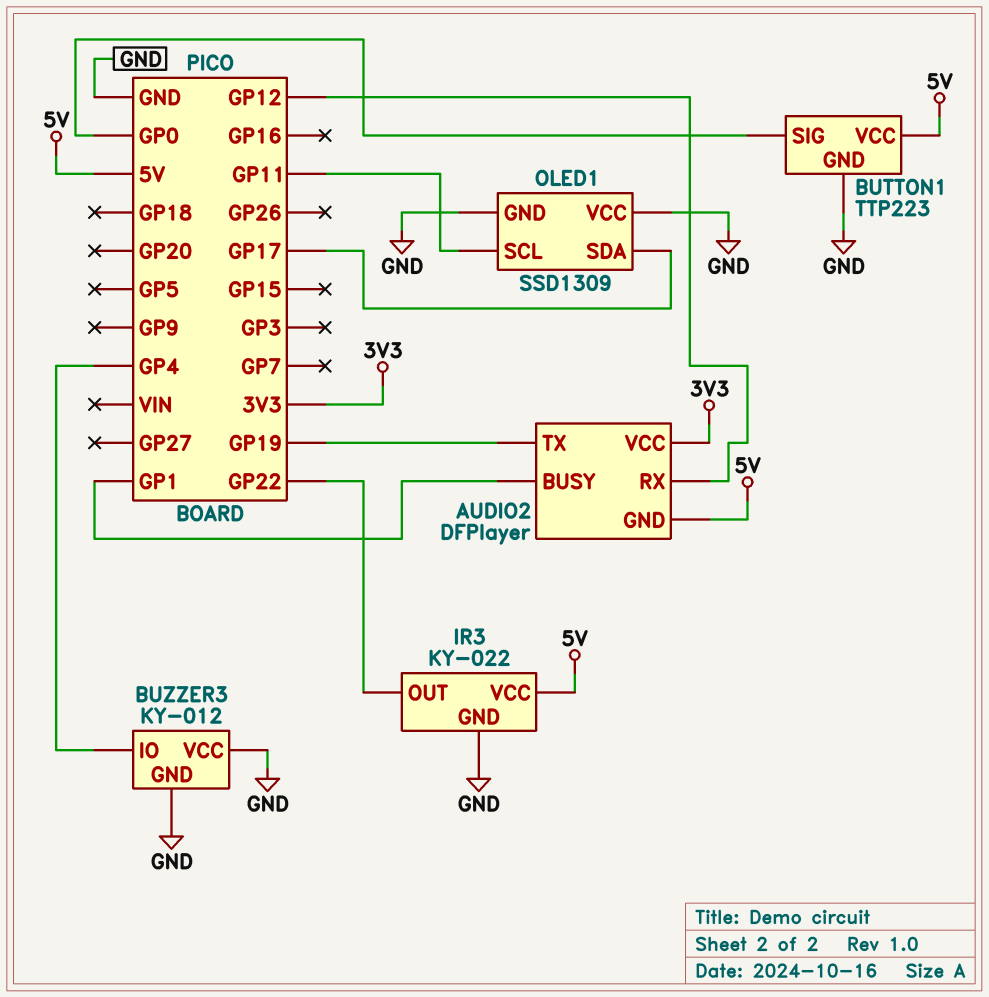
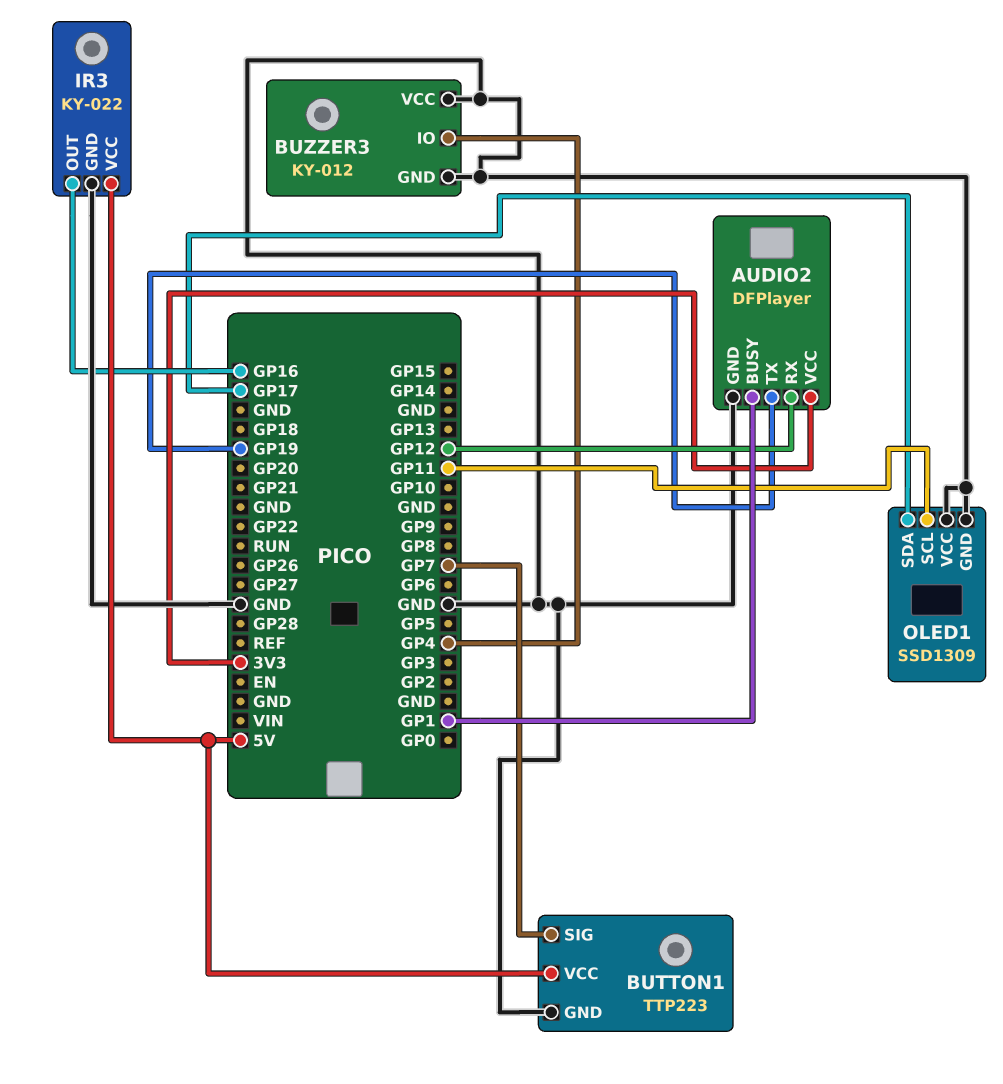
AUDIO2 pin GND: 5V -> GND
BUTTON1 pin SIG: GP0 -> GP7
IR3 pin OUT: GP22 -> GP16

